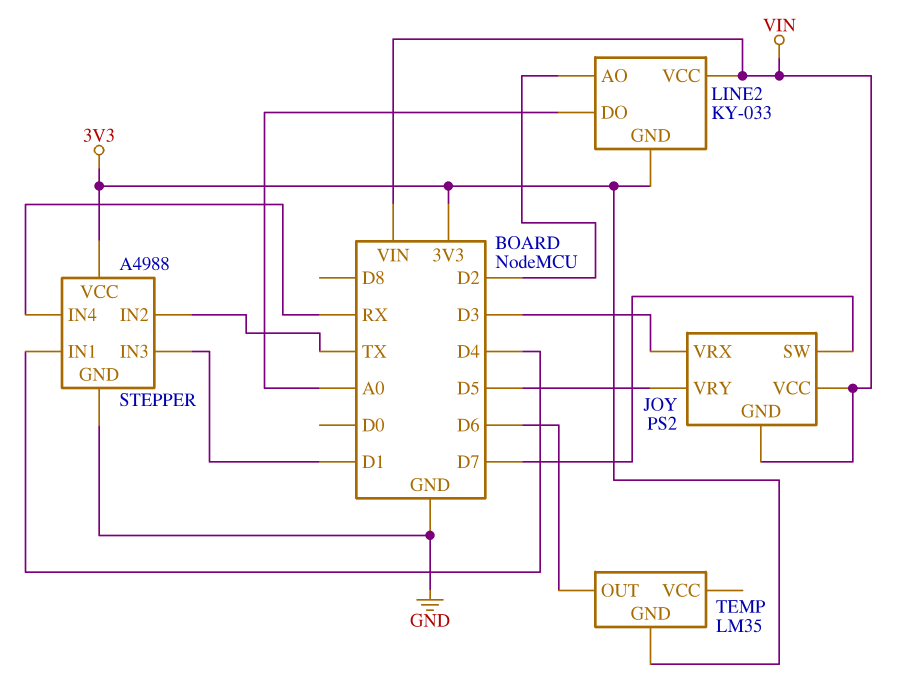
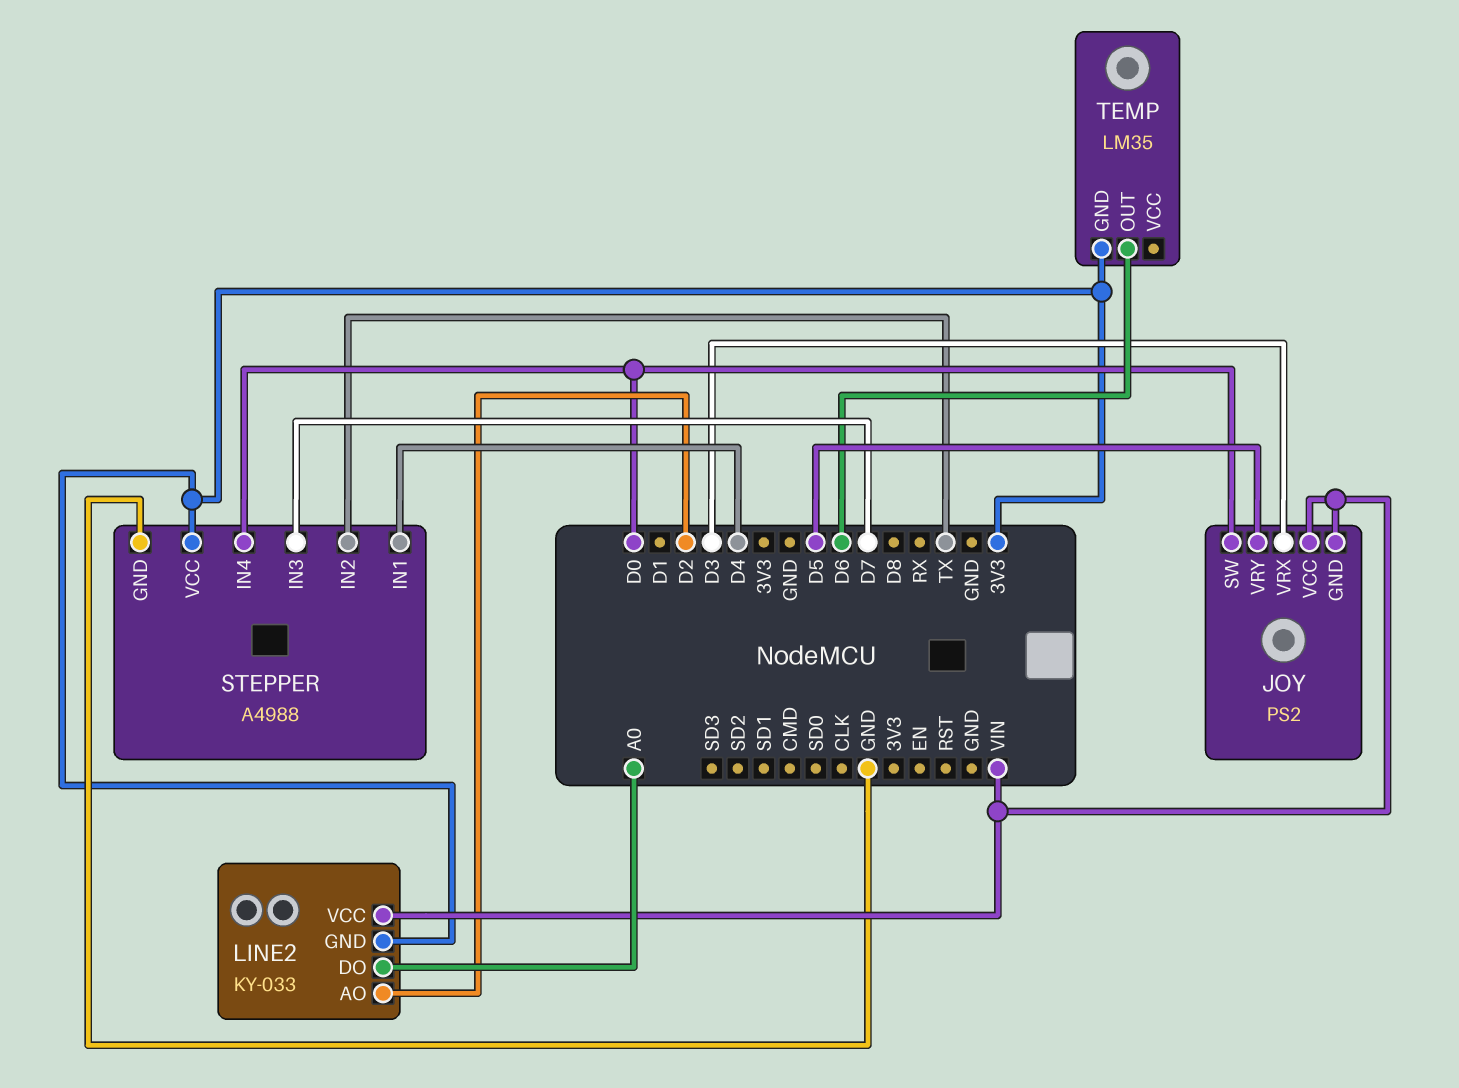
JOY pin SW: D7 -> D0
STEPPER pin IN3: D1 -> D7
STEPPER pin IN4: RX -> D0

